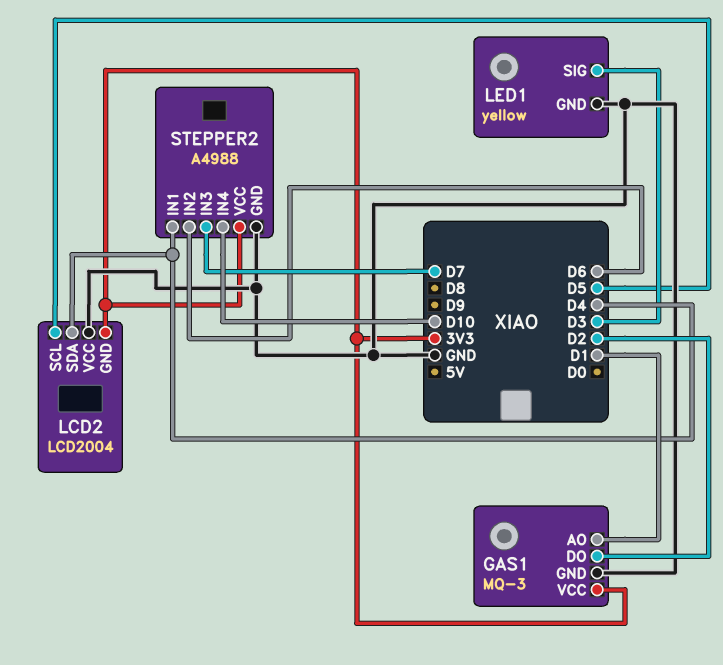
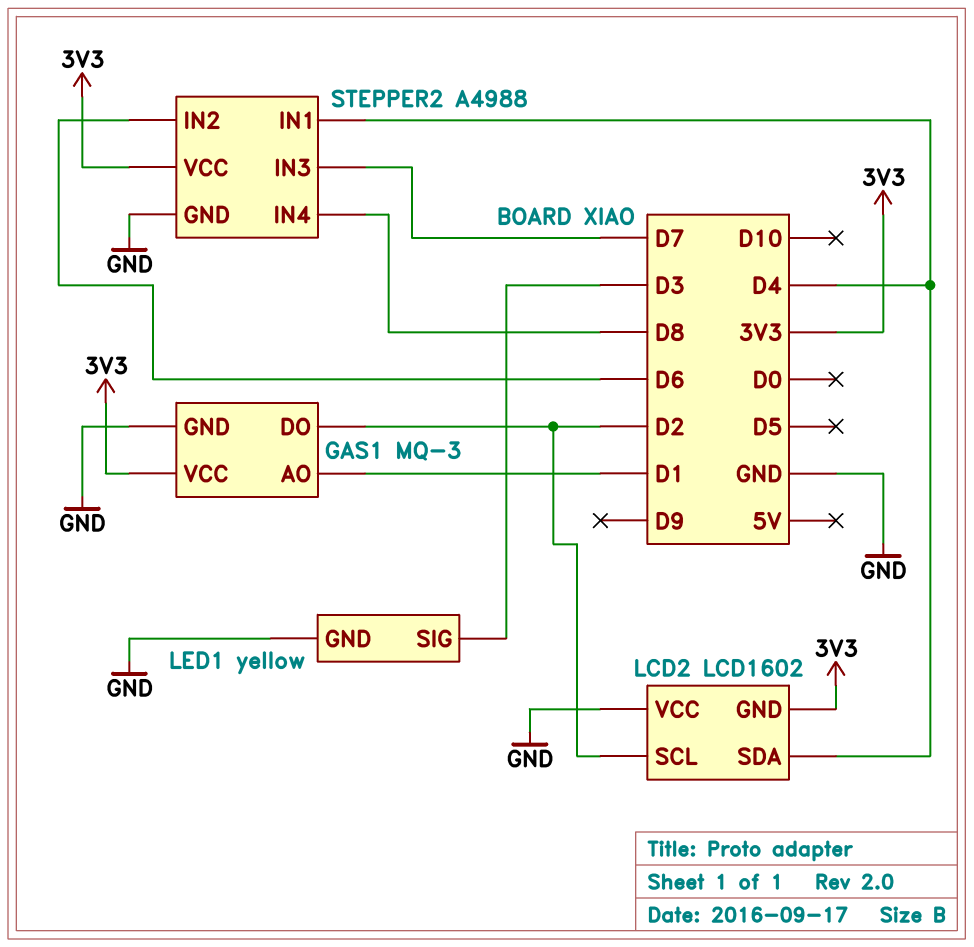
LCD2: LCD2004 -> LCD1602
LCD2 pin SCL: D5 -> D2
STEPPER2 pin IN4: D10 -> D8

